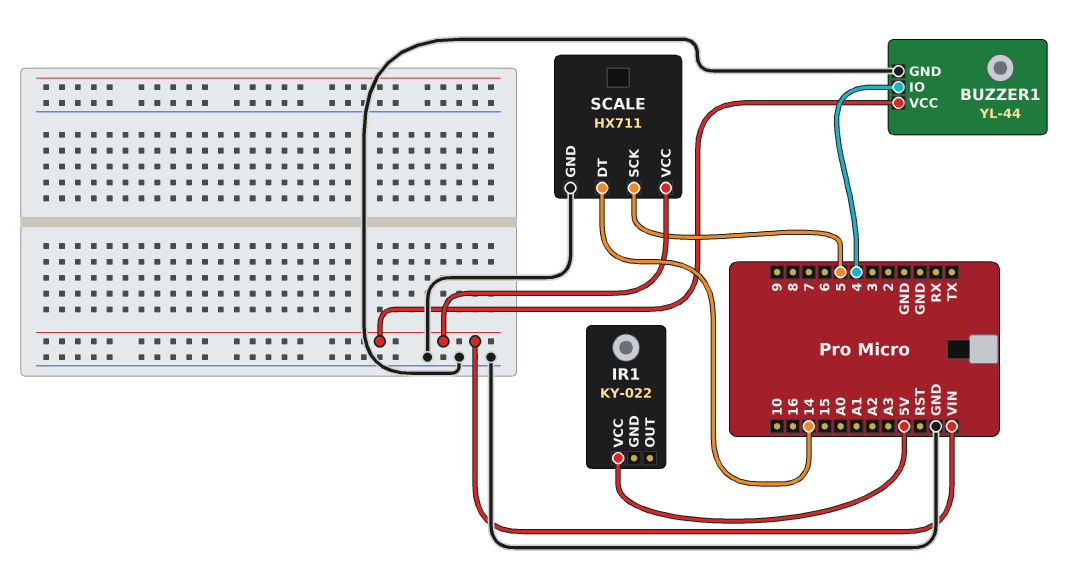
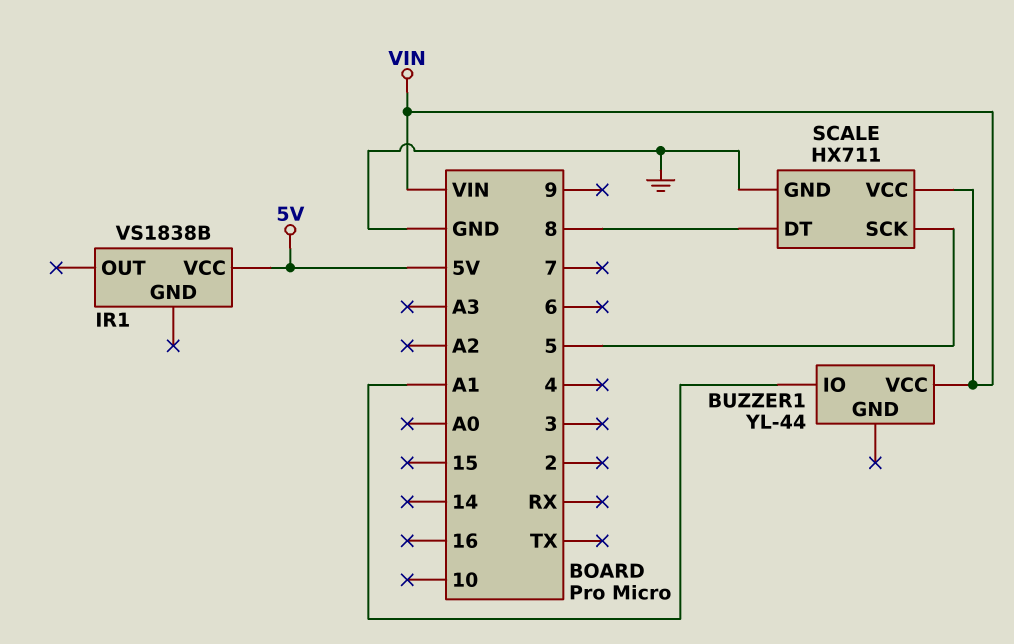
BUZZER1 pin GND: GND -> none
BUZZER1 pin IO: 4 -> A1
IR1: KY-022 -> VS1838B
SCALE pin DT: 14 -> 8

